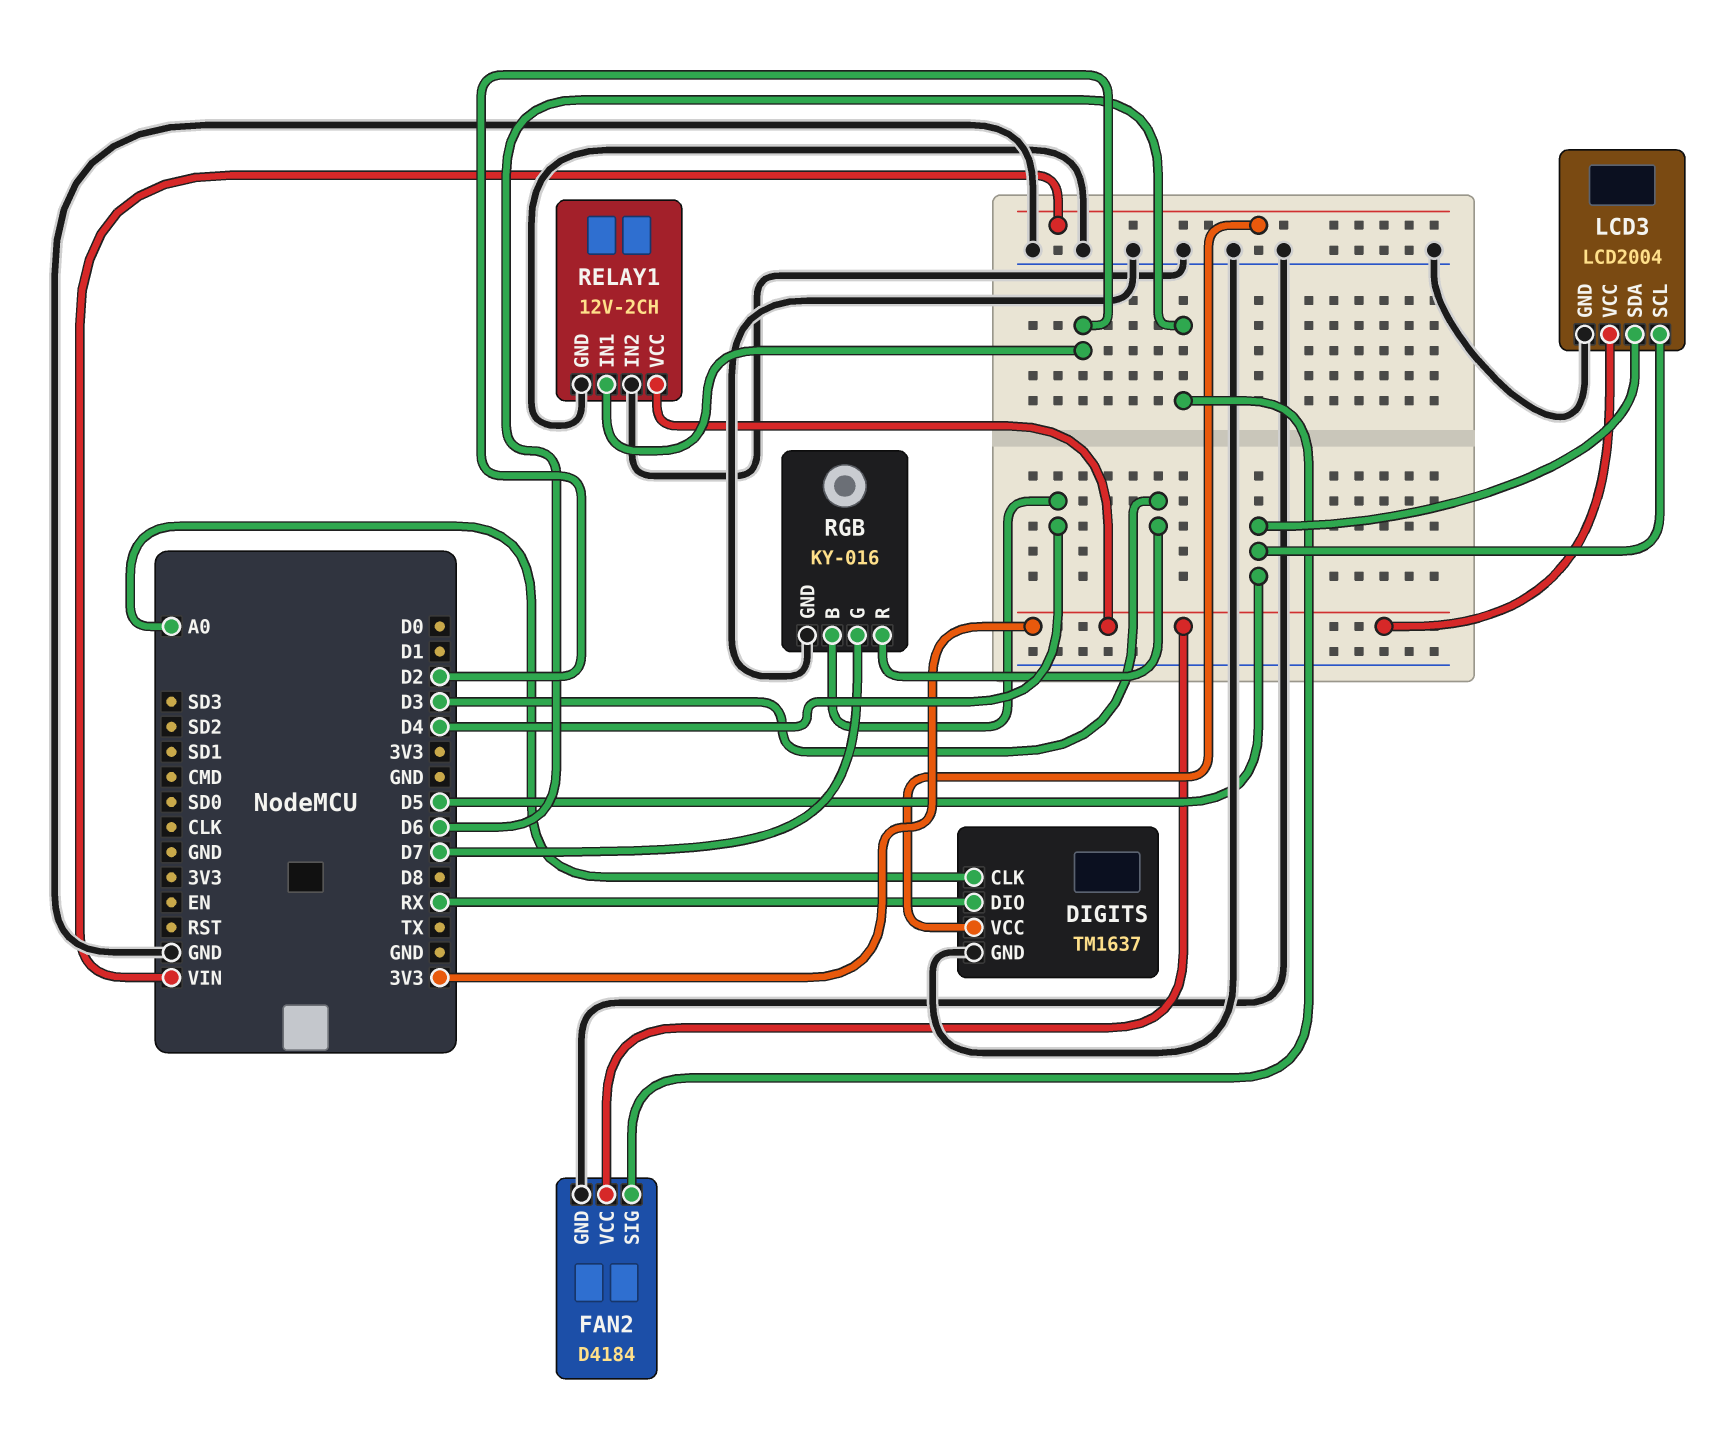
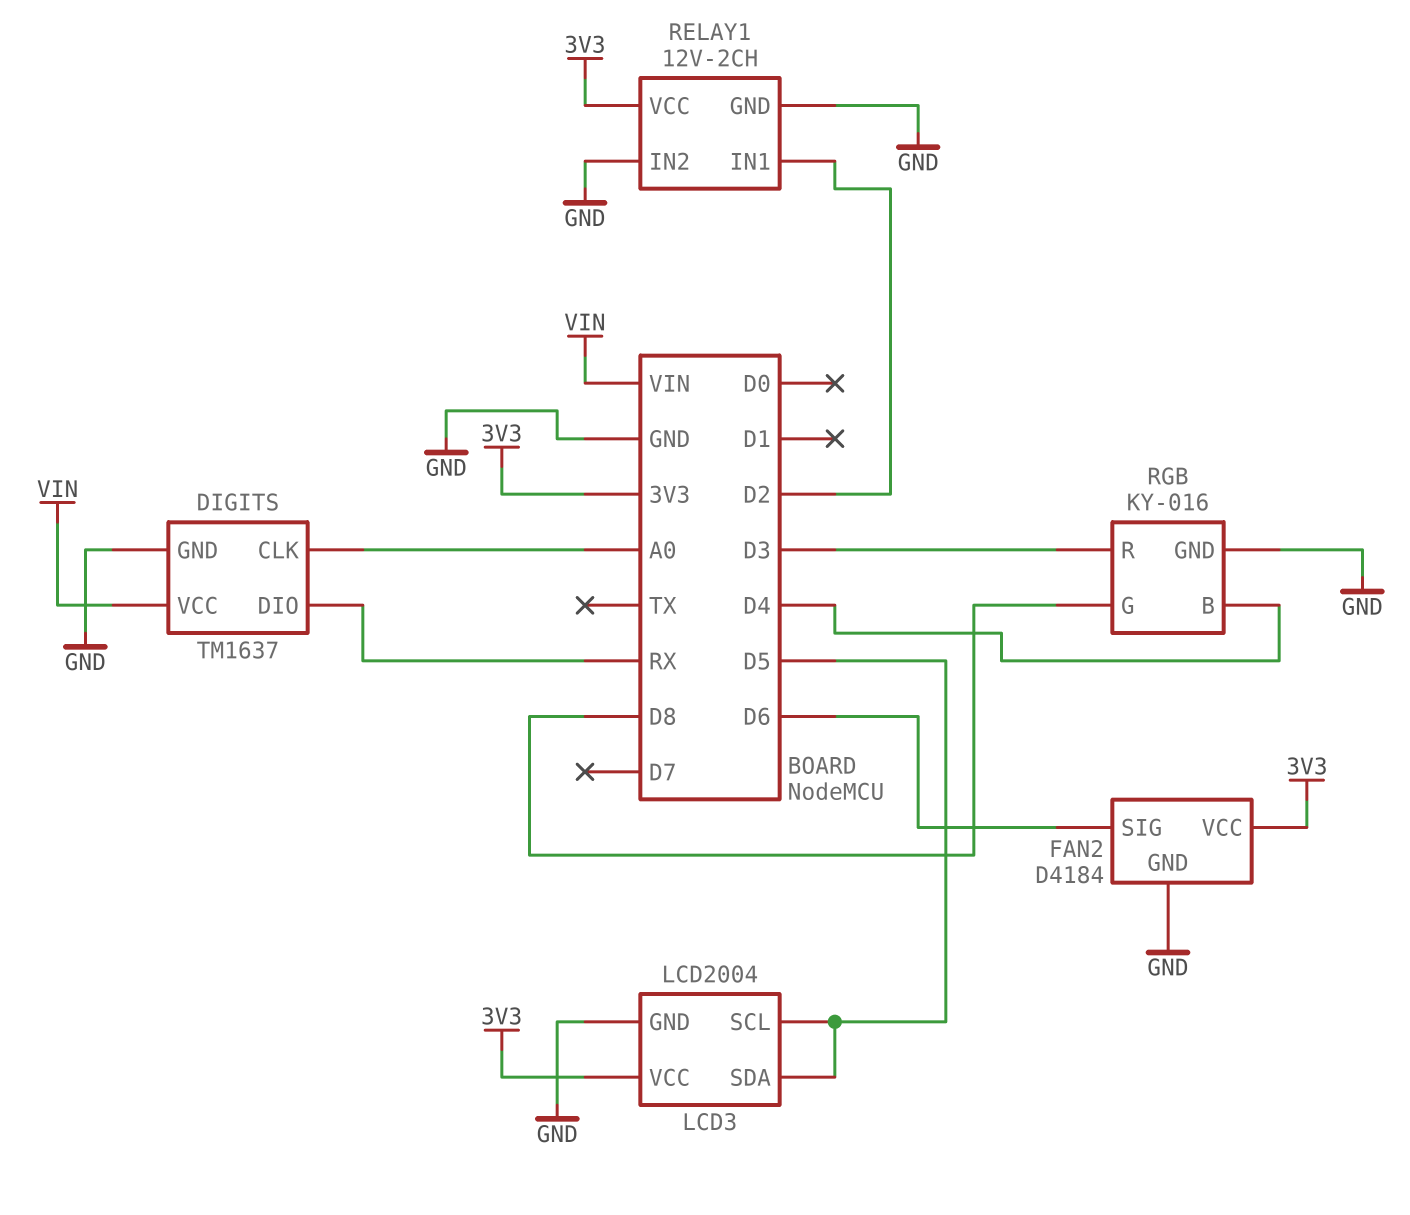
RGB pin G: D7 -> D8

